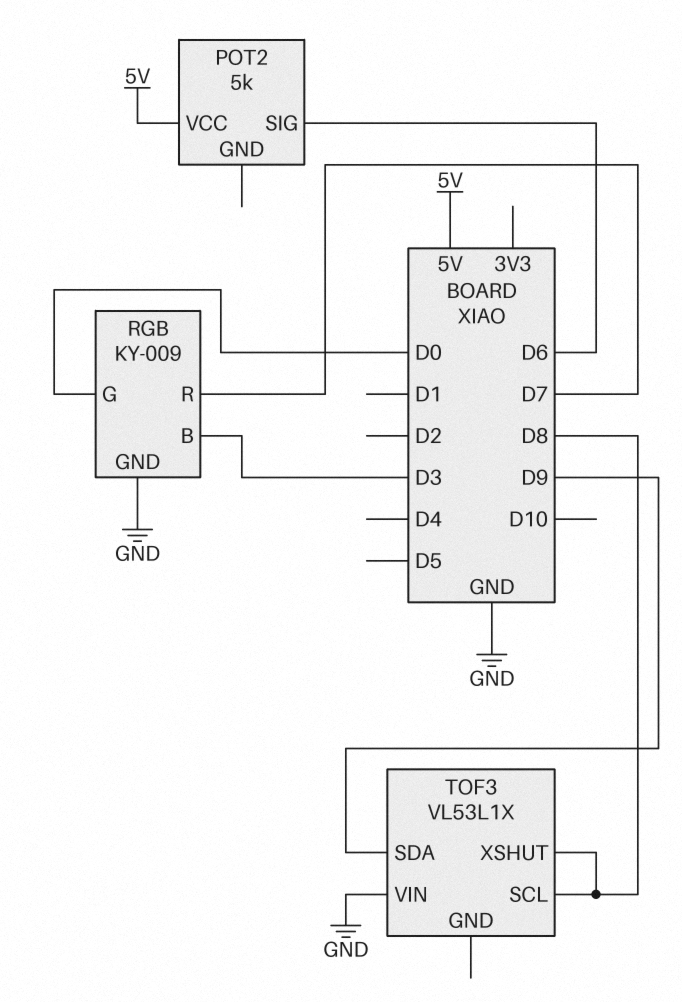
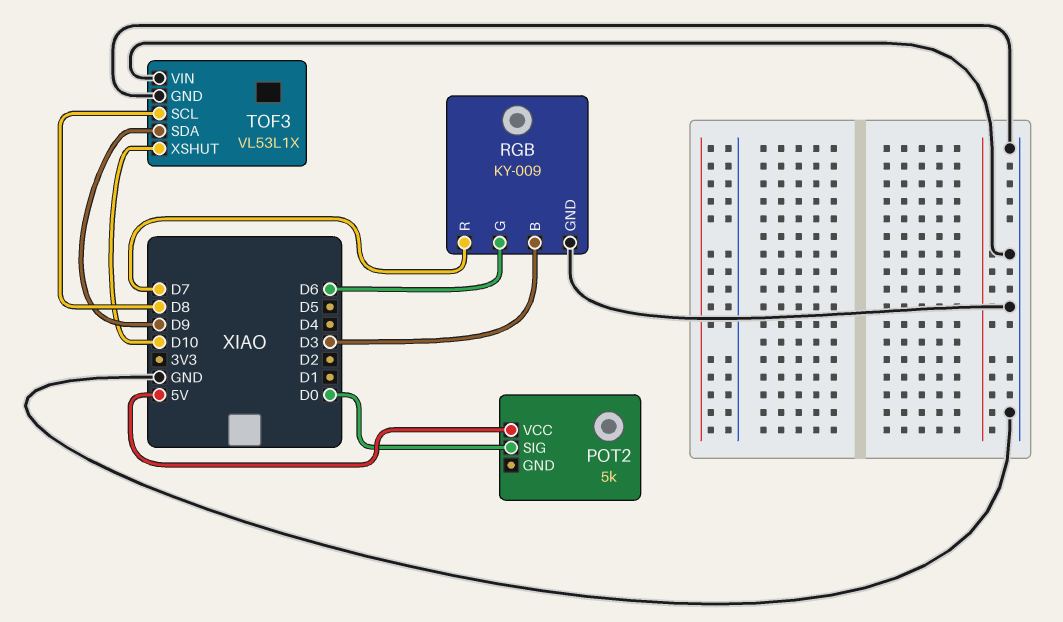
POT2 pin SIG: D6 -> D0
RGB pin G: D0 -> D6
TOF3 pin GND: none -> GND
TOF3 pin XSHUT: D8 -> D10

